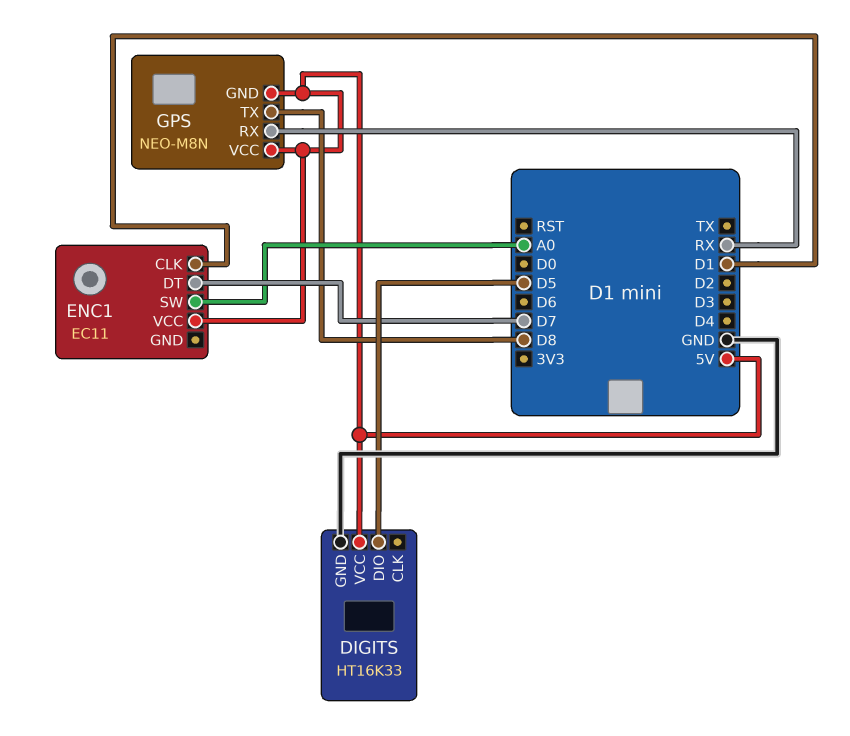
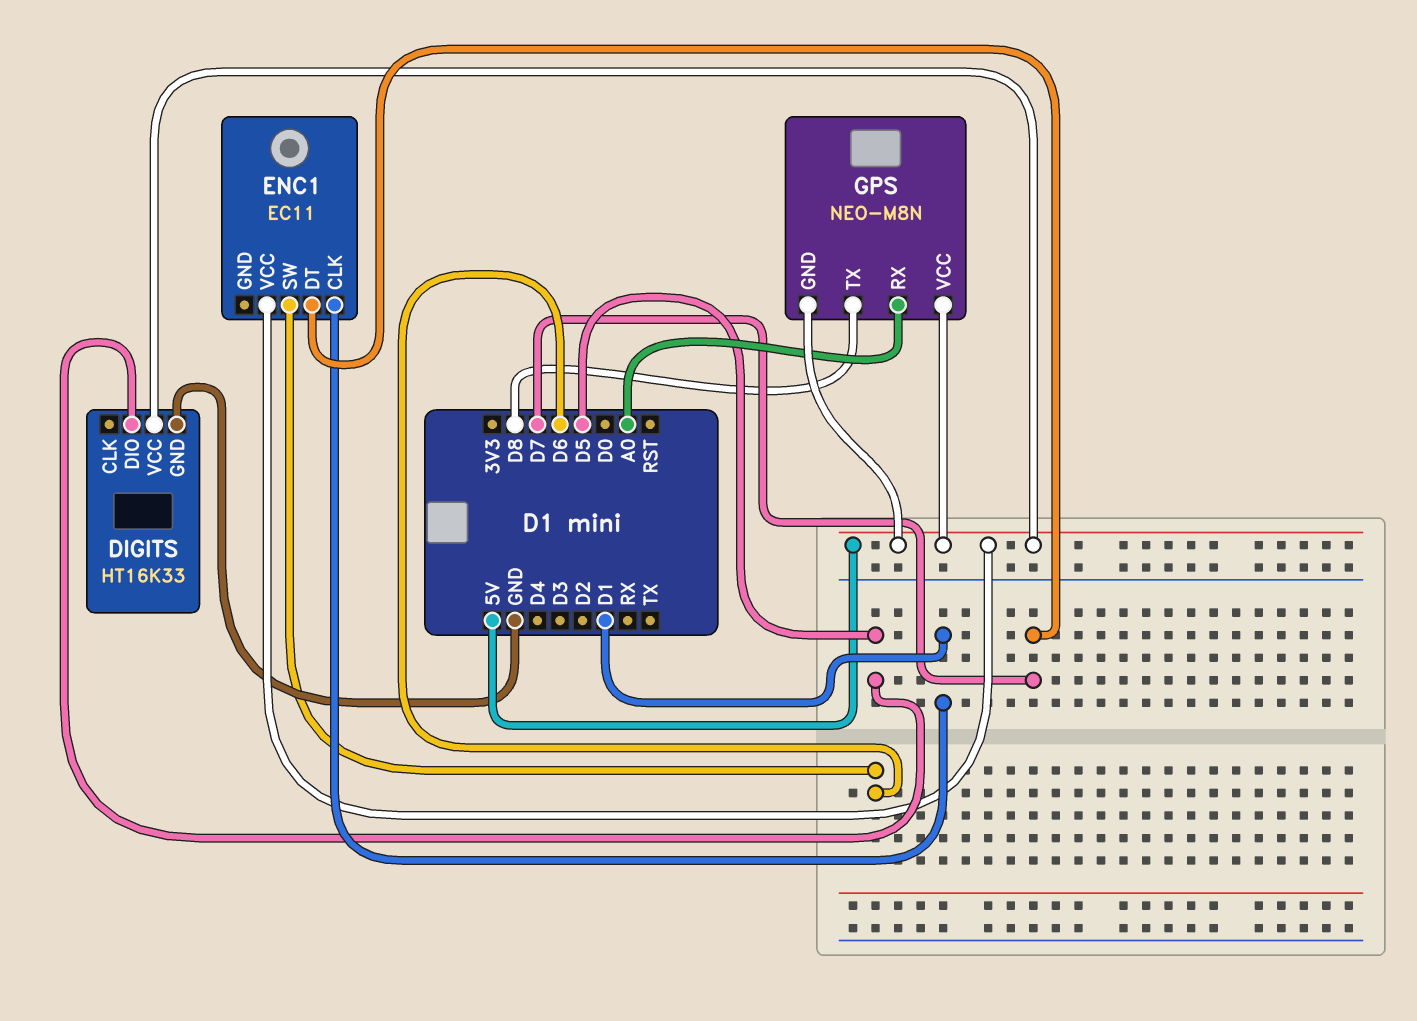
ENC1 pin SW: A0 -> D6
GPS pin RX: RX -> A0

